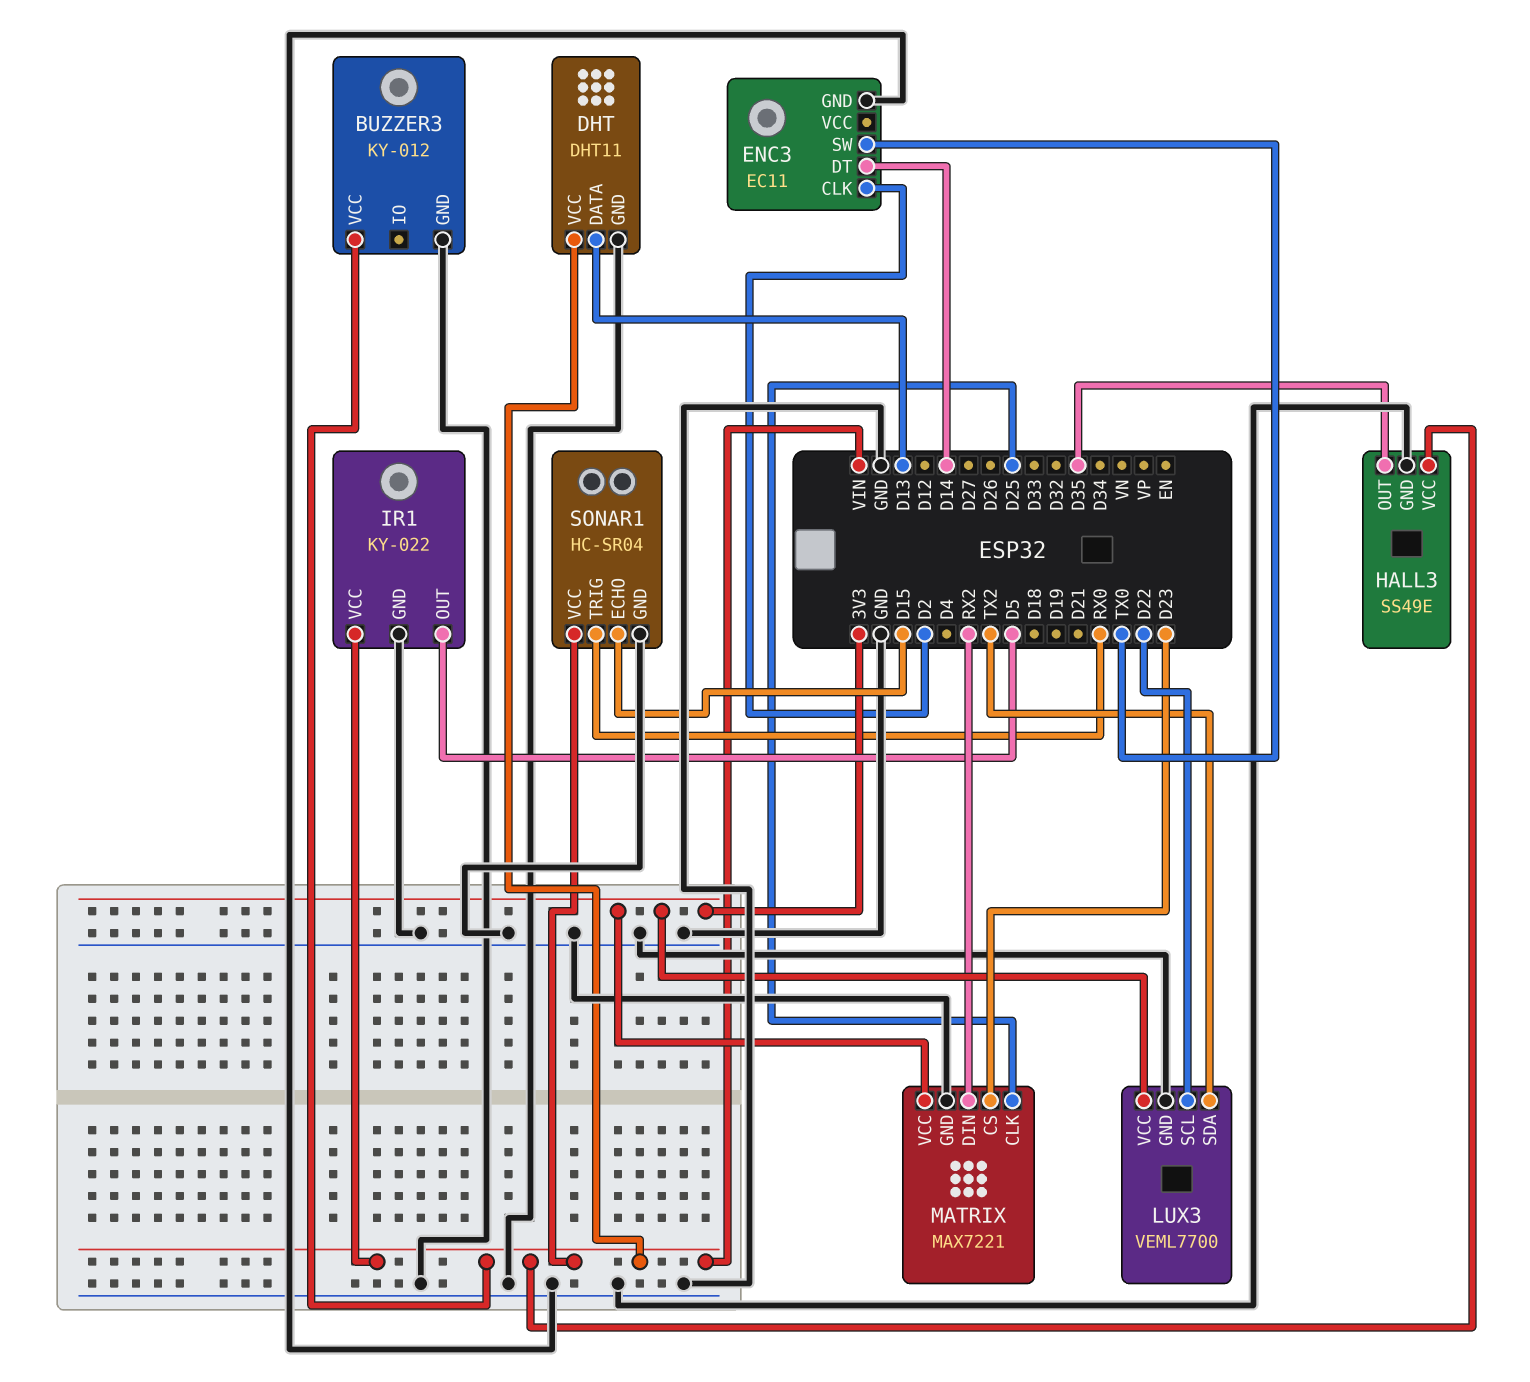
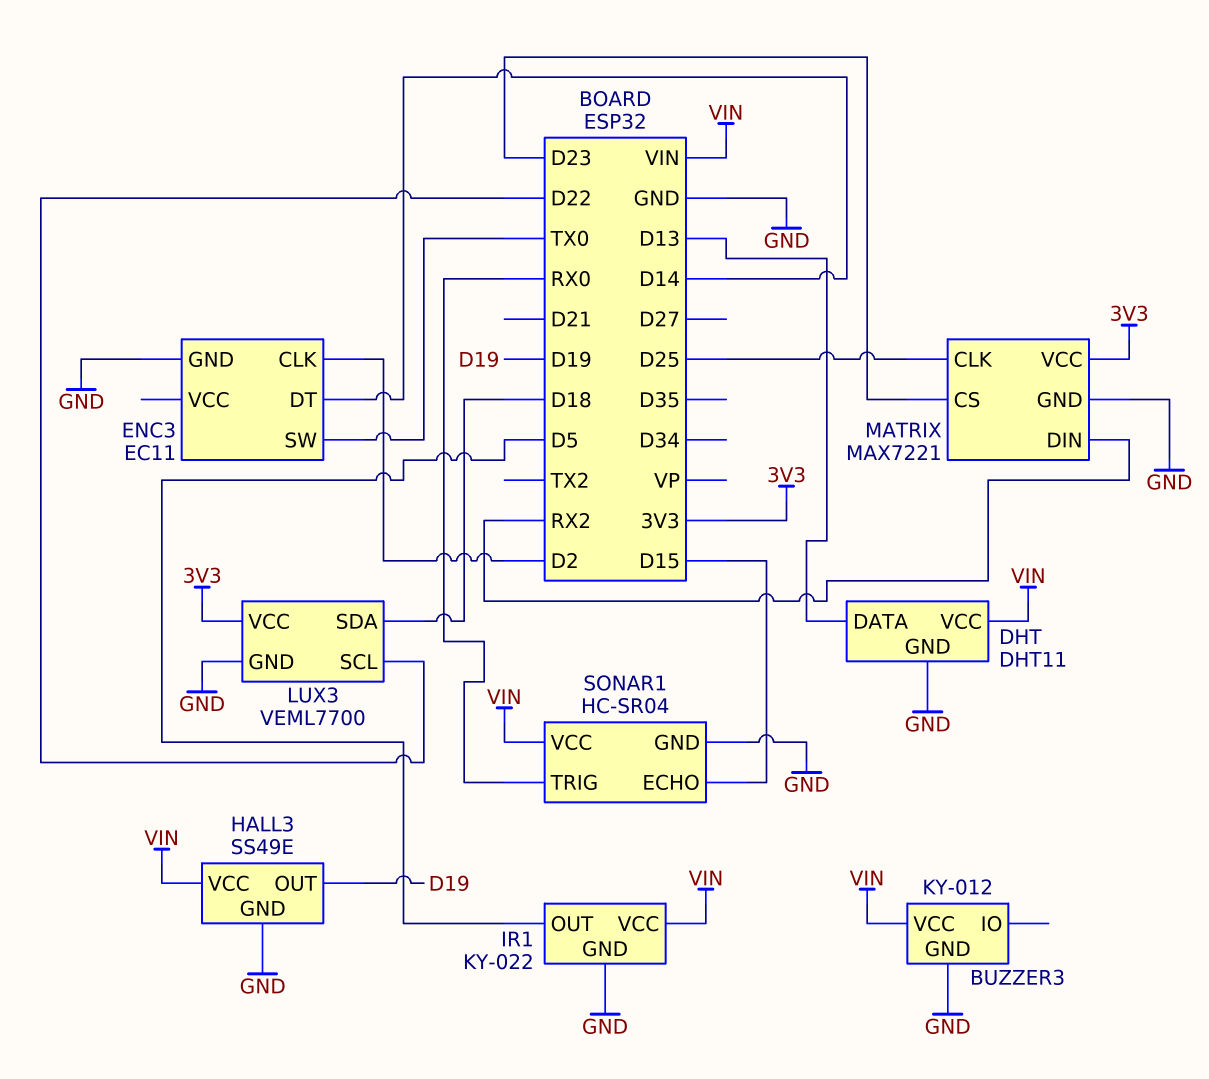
HALL3 pin OUT: D35 -> D19
LUX3 pin SDA: TX2 -> D18

